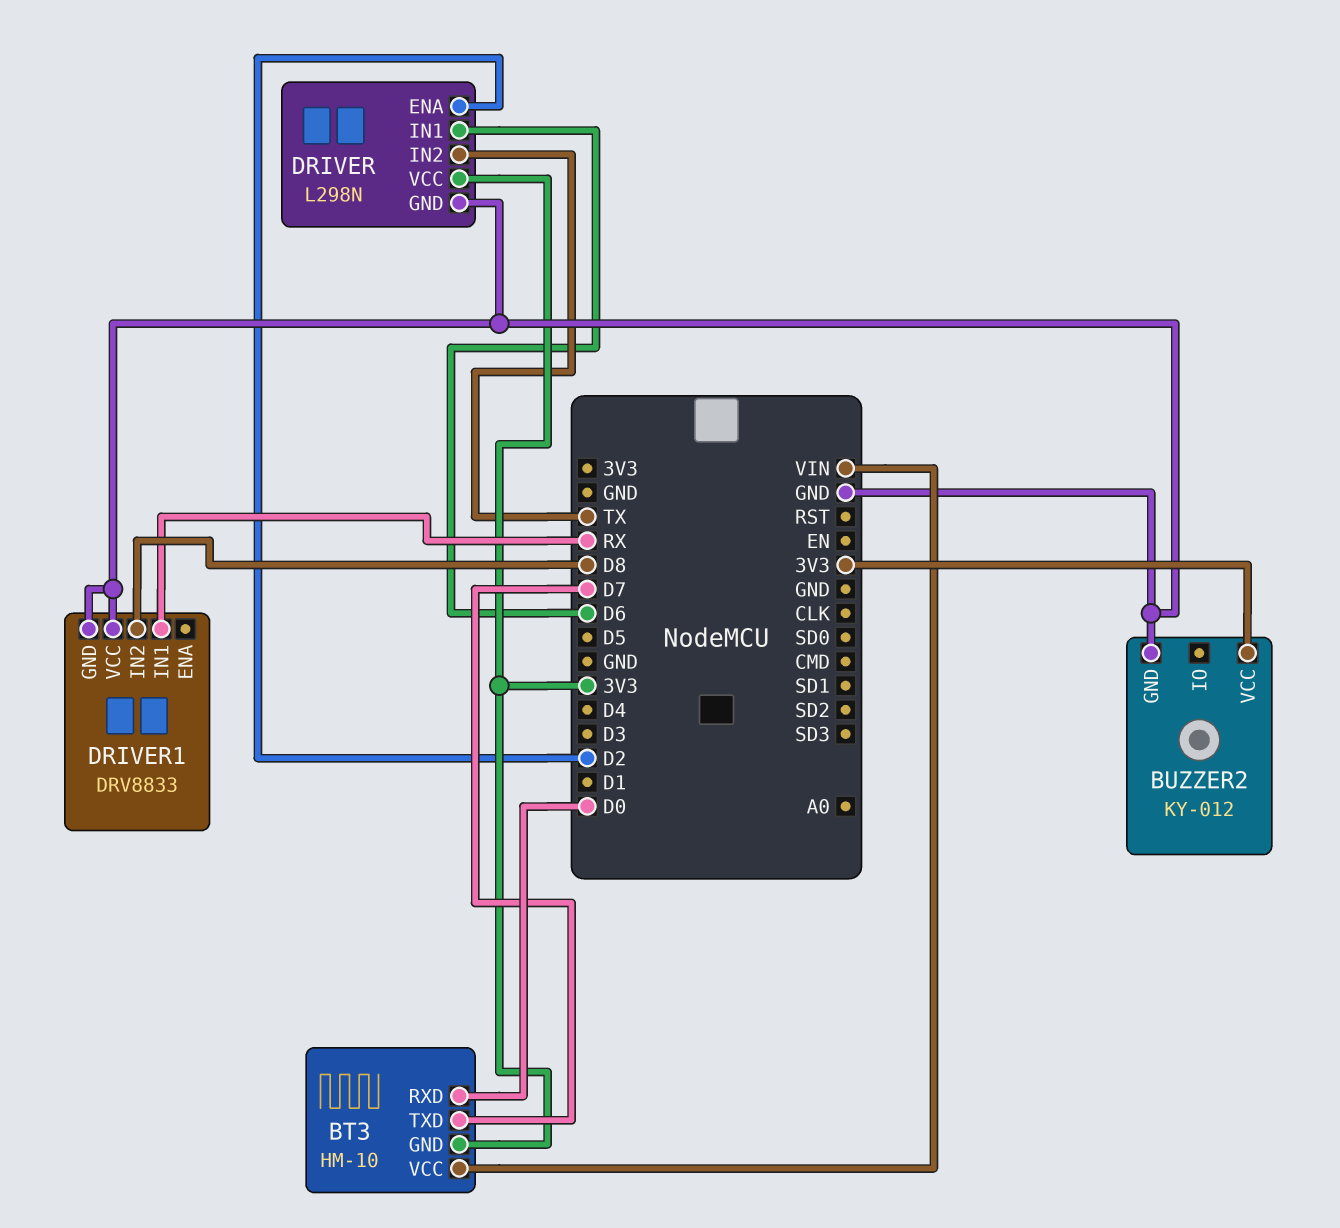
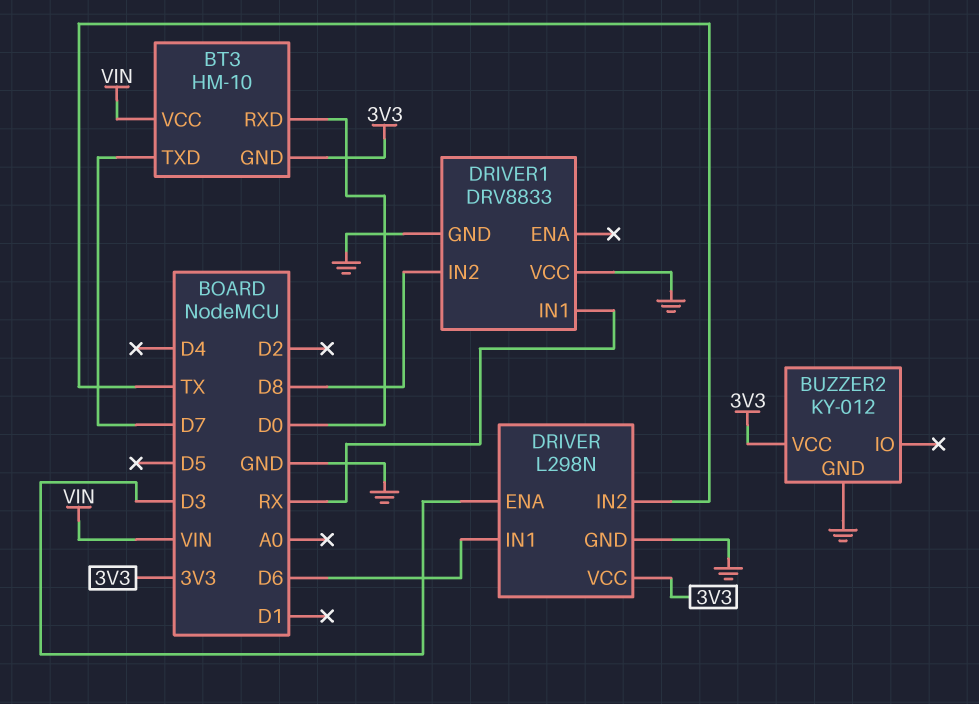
DRIVER pin ENA: D2 -> D3

